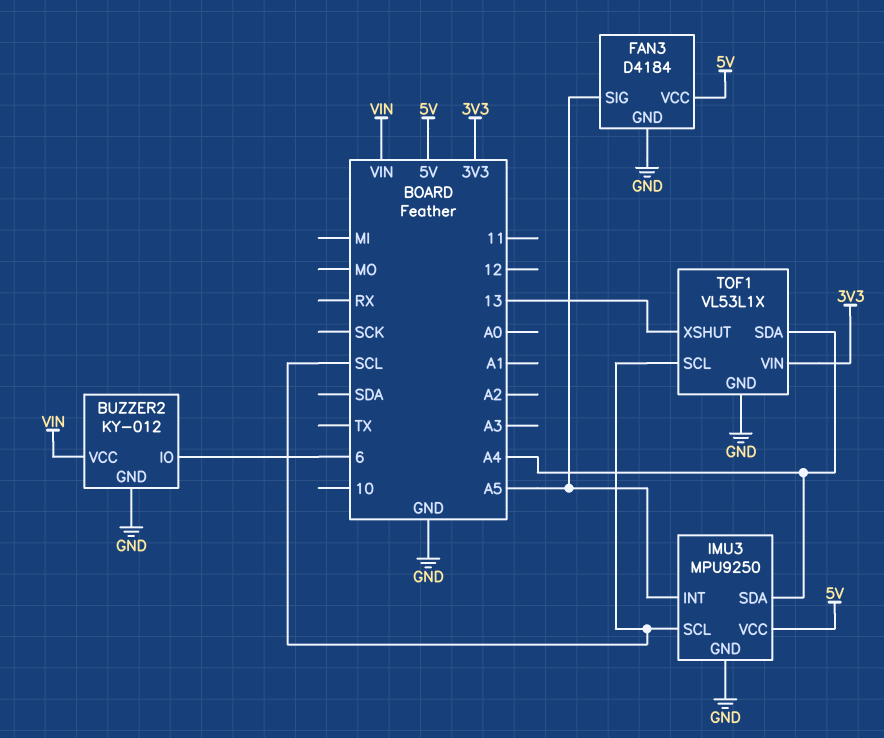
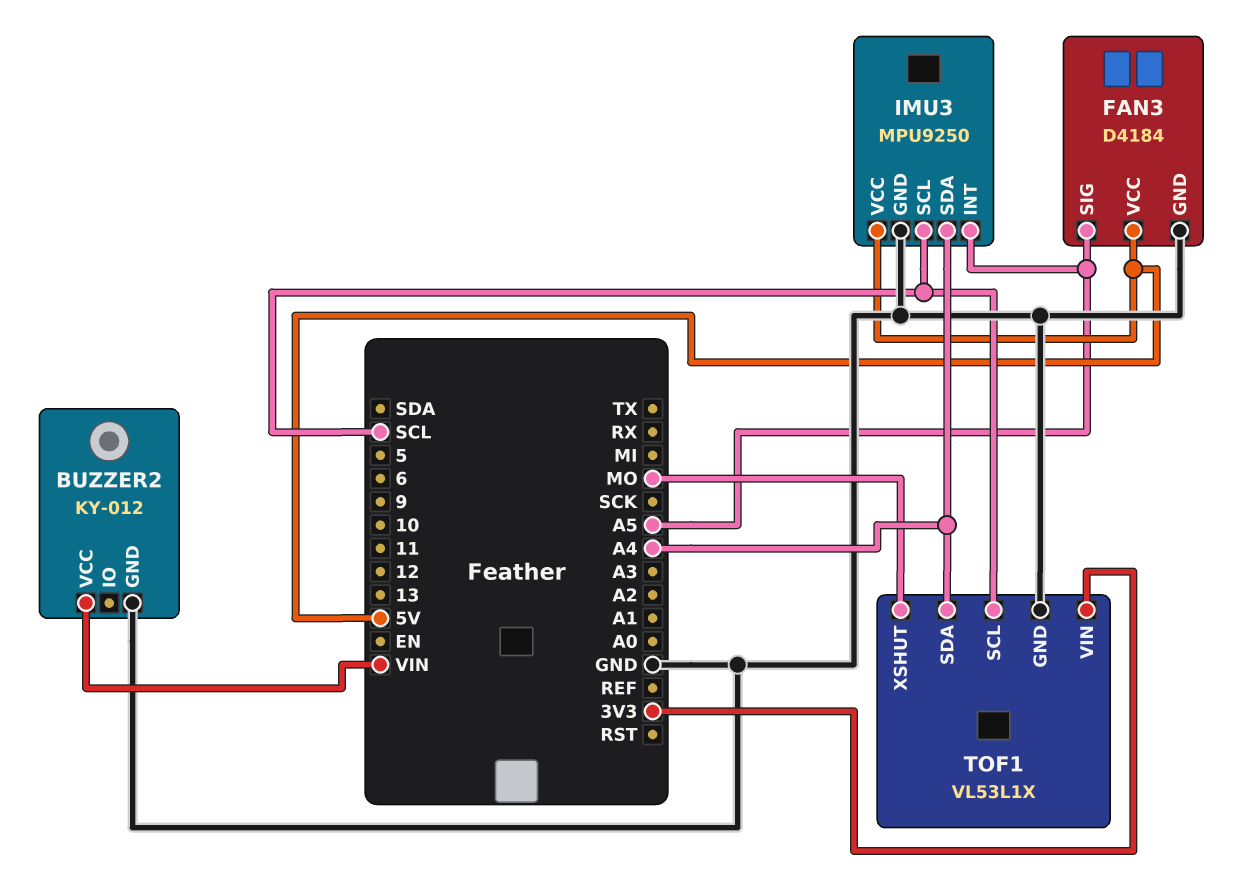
BUZZER2 pin IO: 6 -> none
TOF1 pin XSHUT: 13 -> MO

